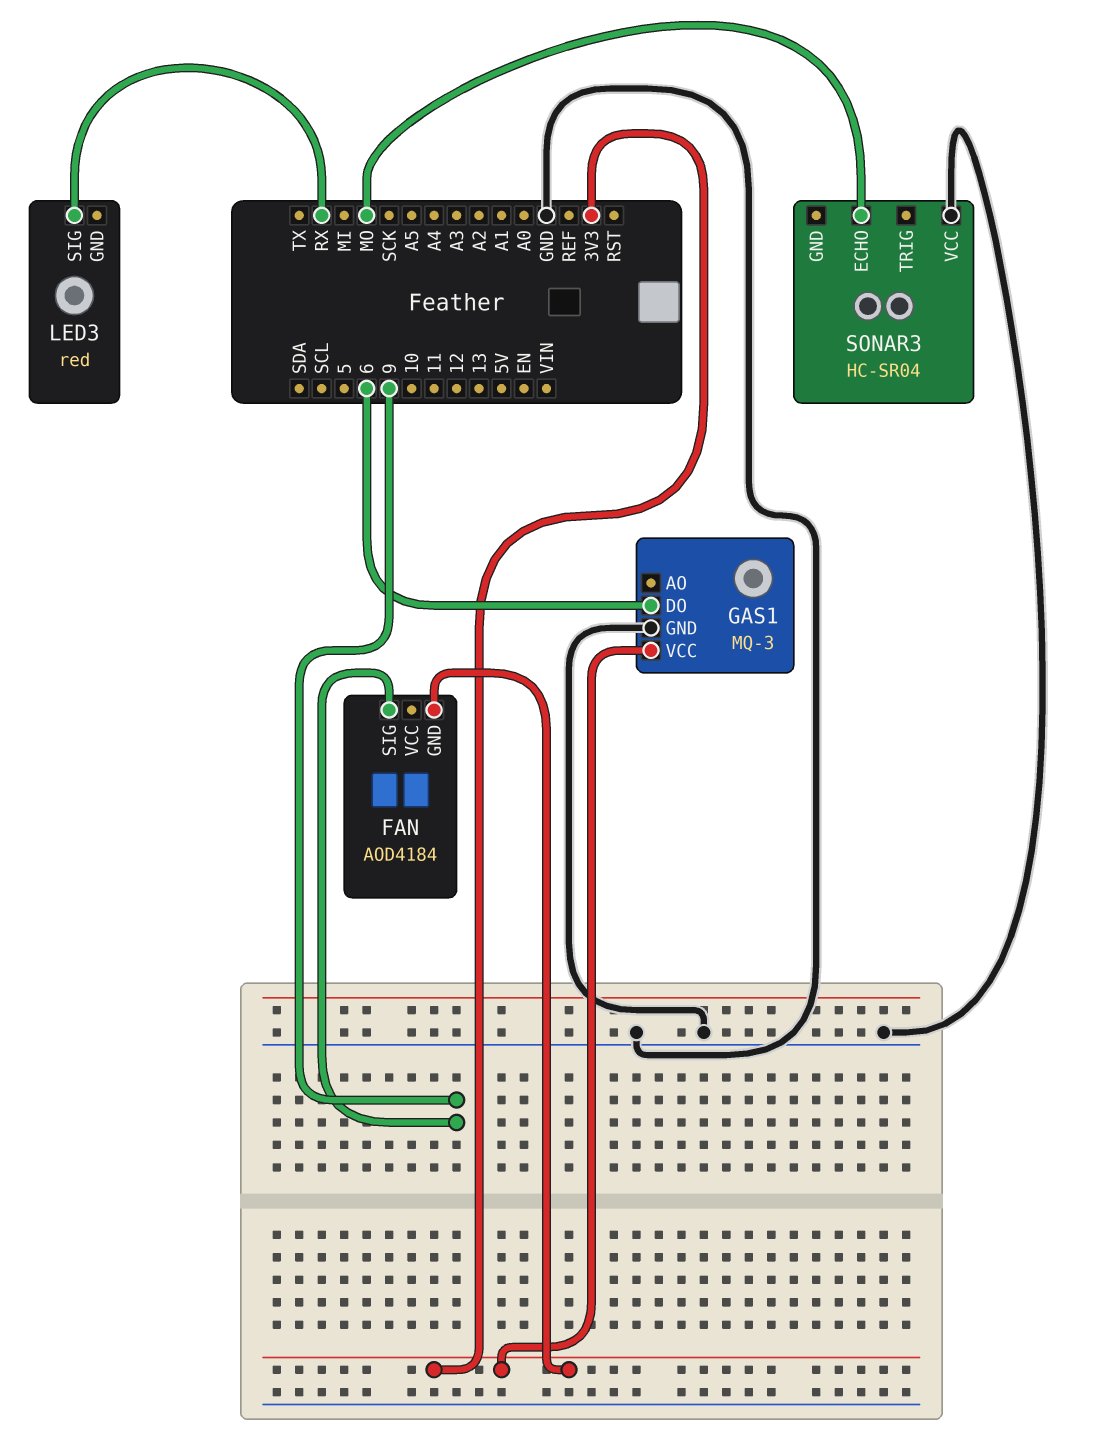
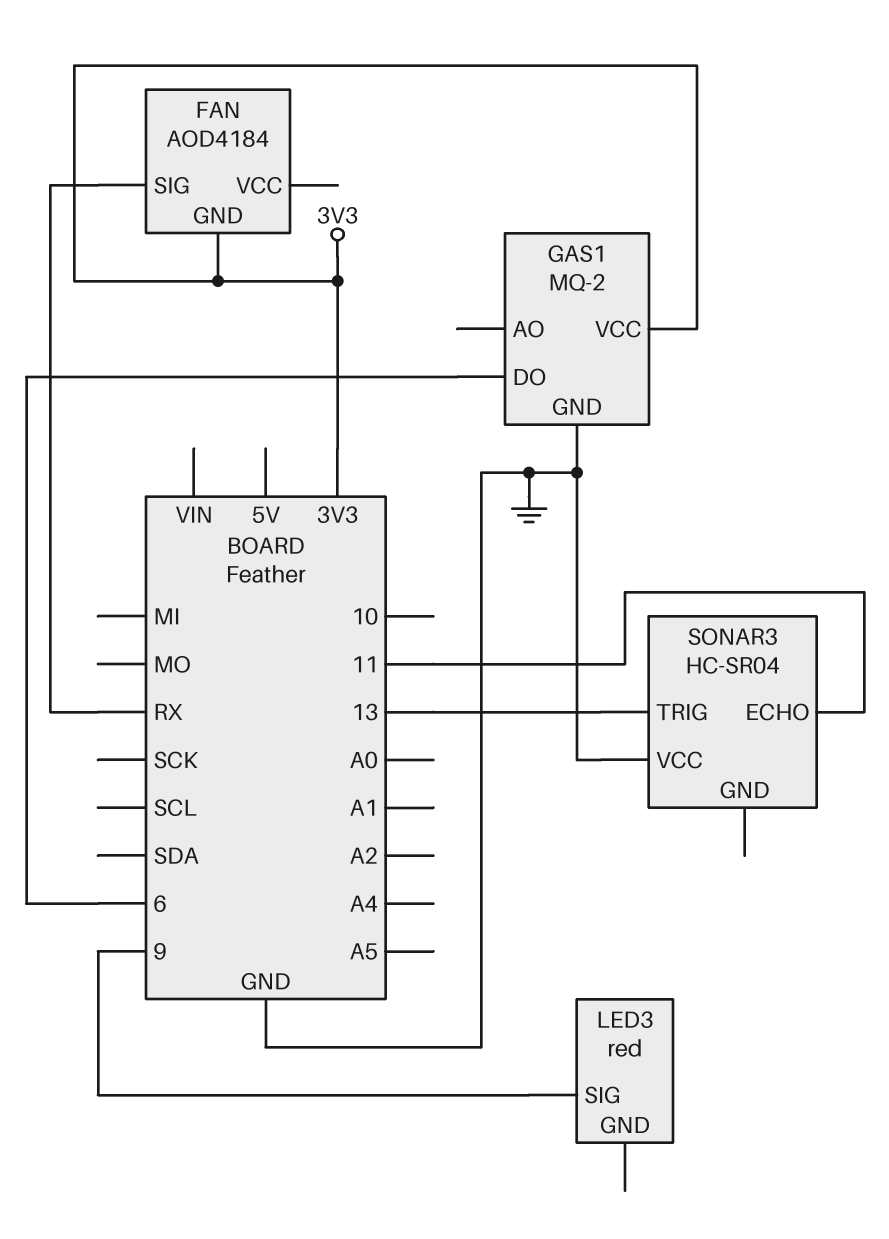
FAN pin SIG: 9 -> RX
GAS1: MQ-3 -> MQ-2
LED3 pin SIG: RX -> 9
SONAR3 pin ECHO: MO -> 11
SONAR3 pin TRIG: none -> 13

